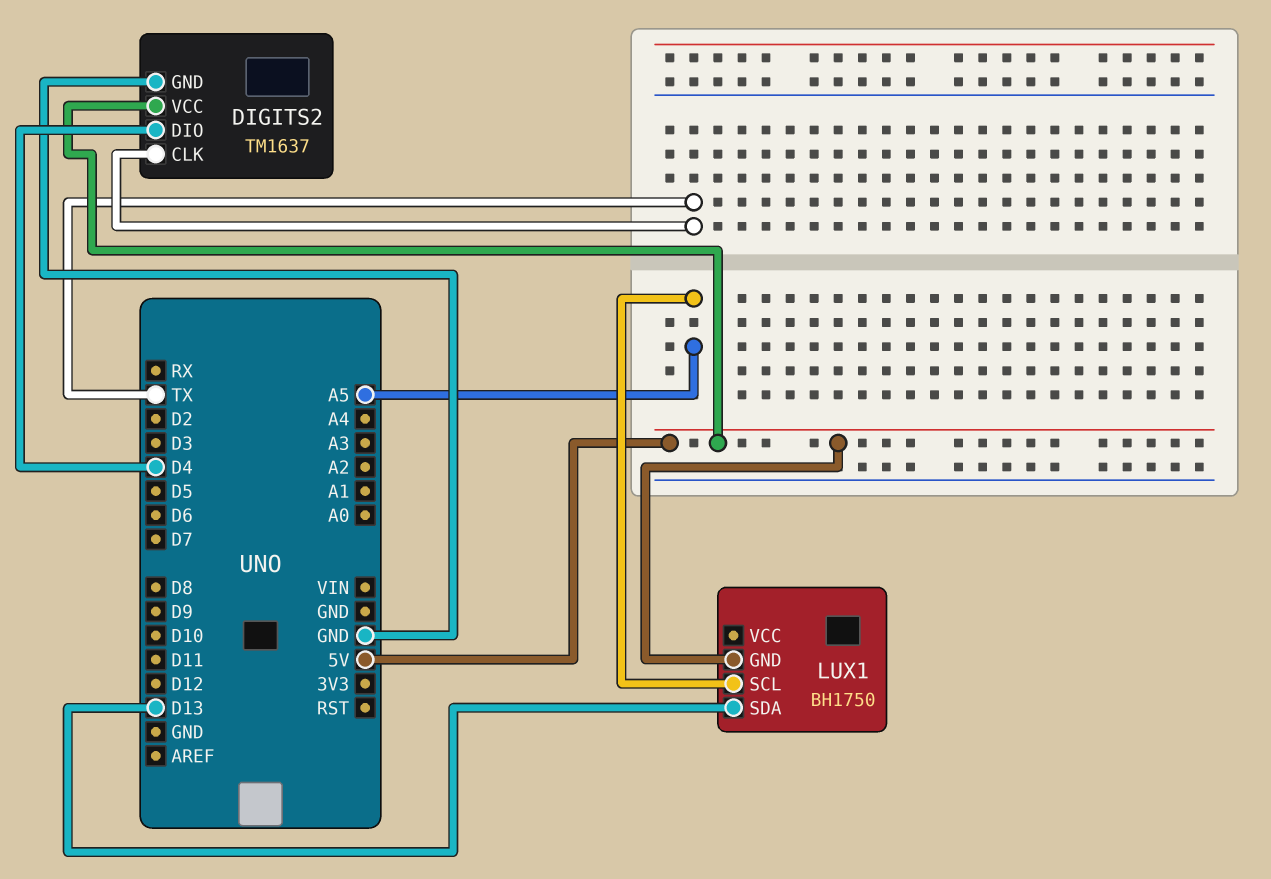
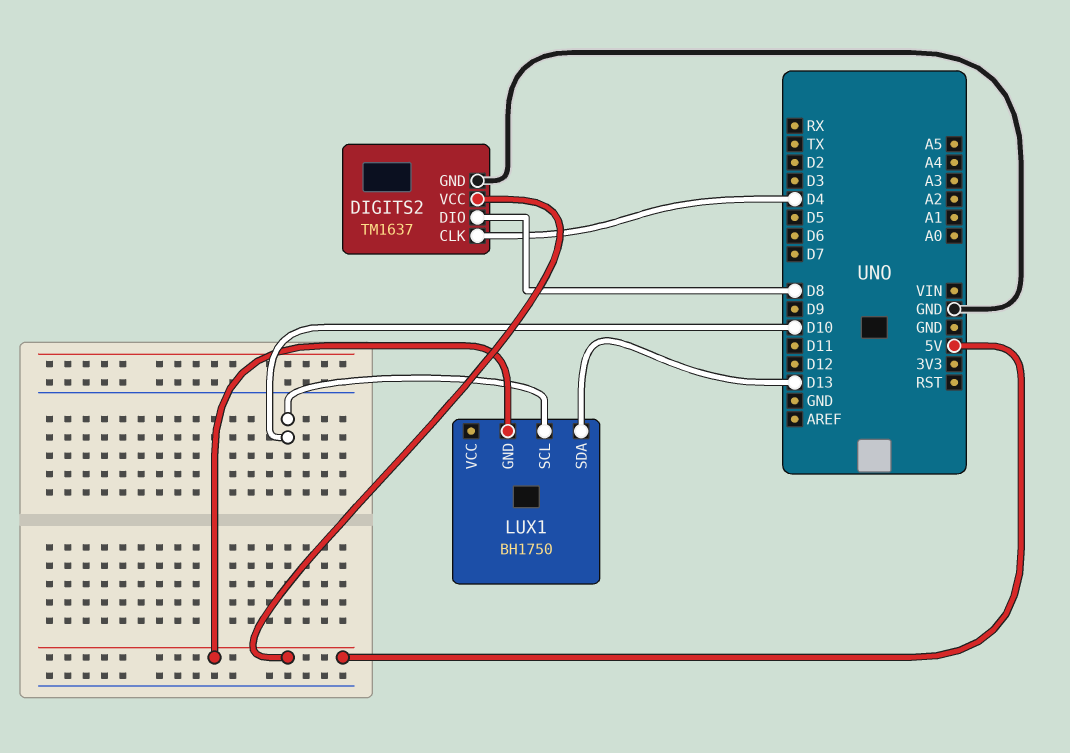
DIGITS2 pin CLK: TX -> D4
DIGITS2 pin DIO: D4 -> D8
LUX1 pin SCL: A5 -> D10

